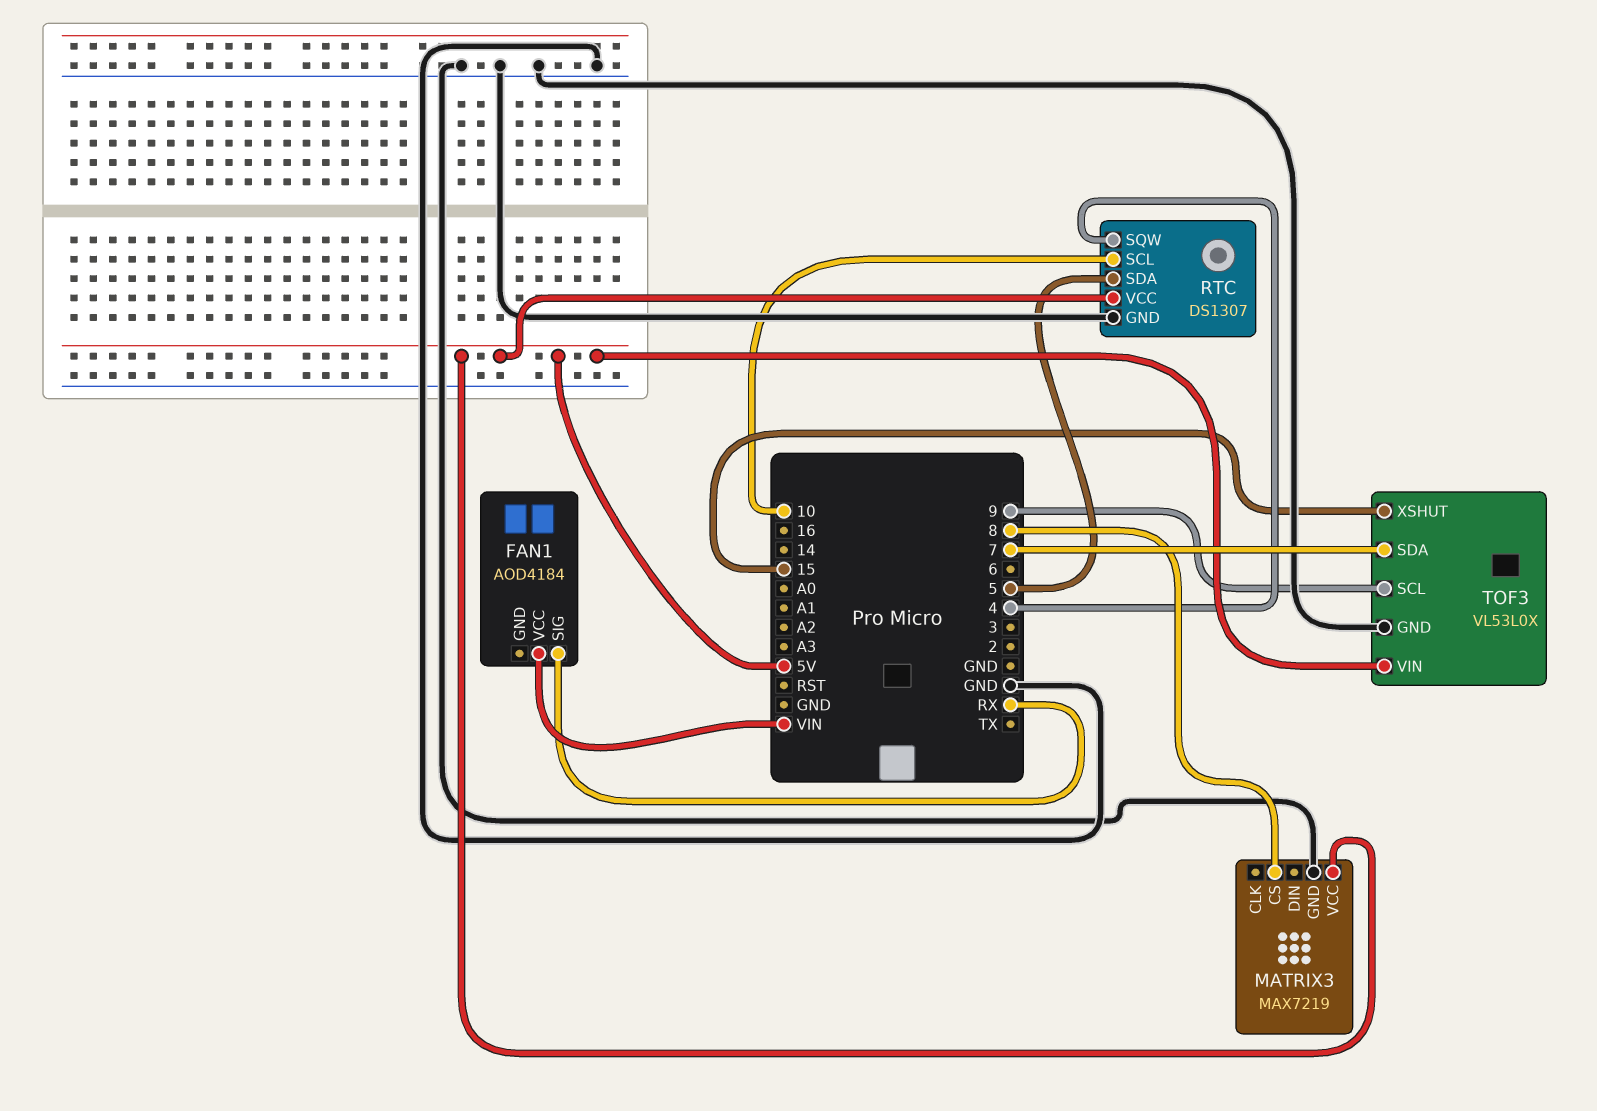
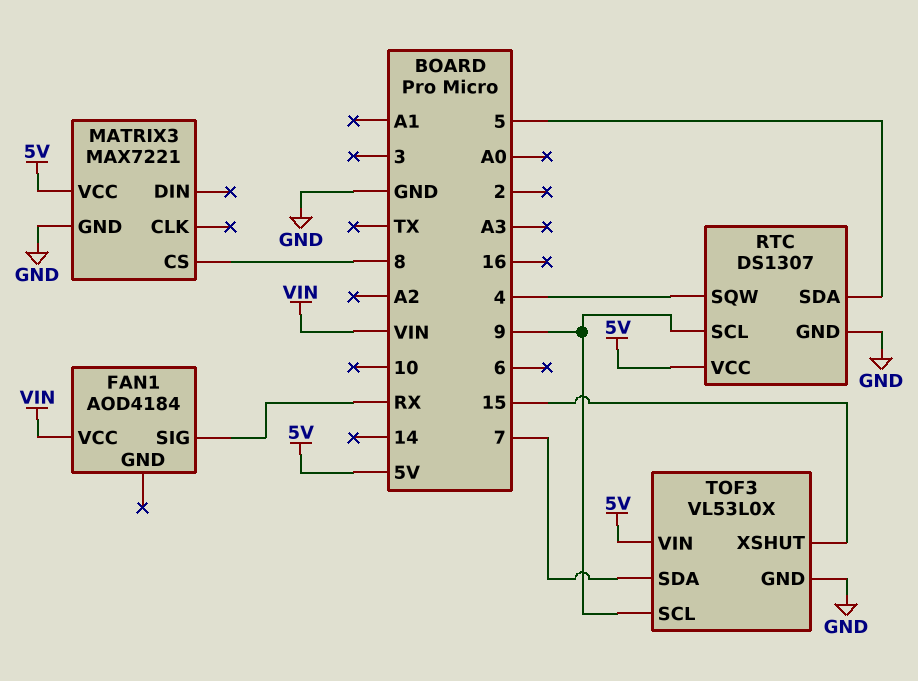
MATRIX3: MAX7219 -> MAX7221
RTC pin SCL: 10 -> 9

